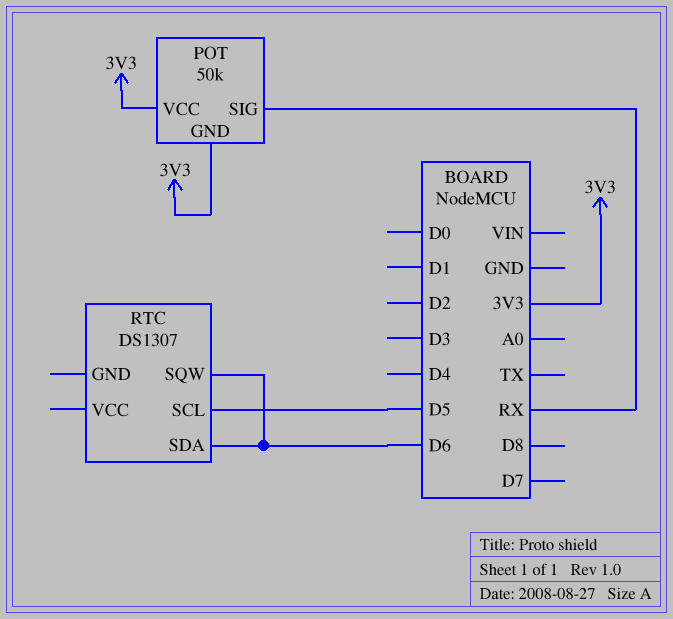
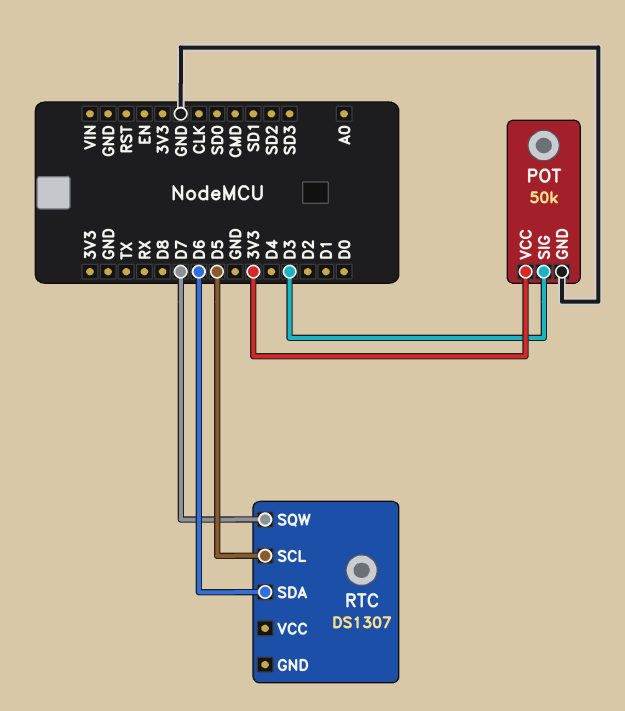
POT pin GND: 3V3 -> GND
POT pin SIG: RX -> D3
RTC pin SQW: D6 -> D7

